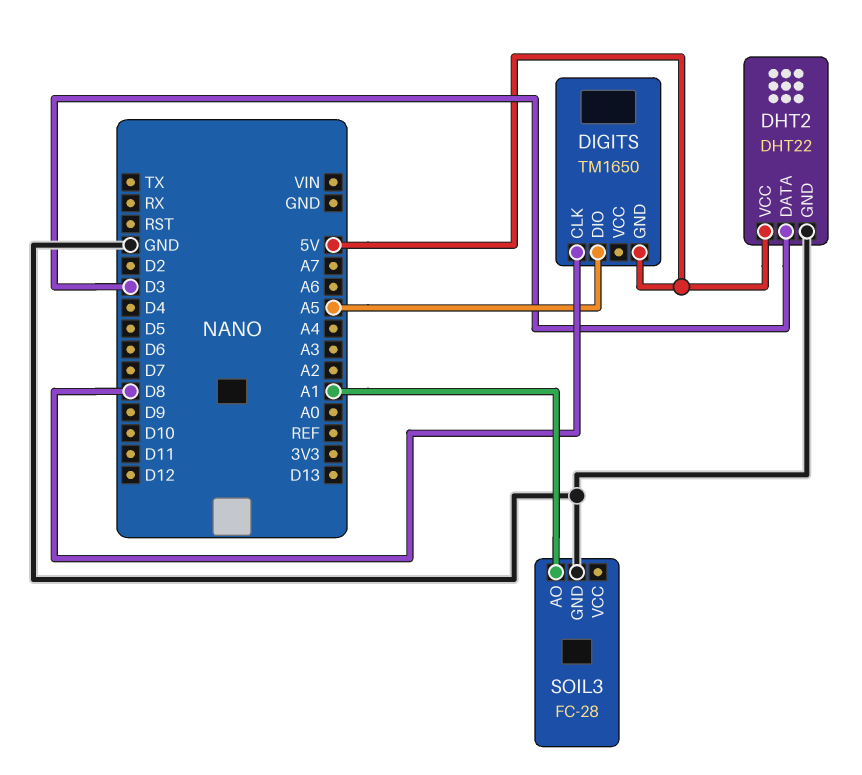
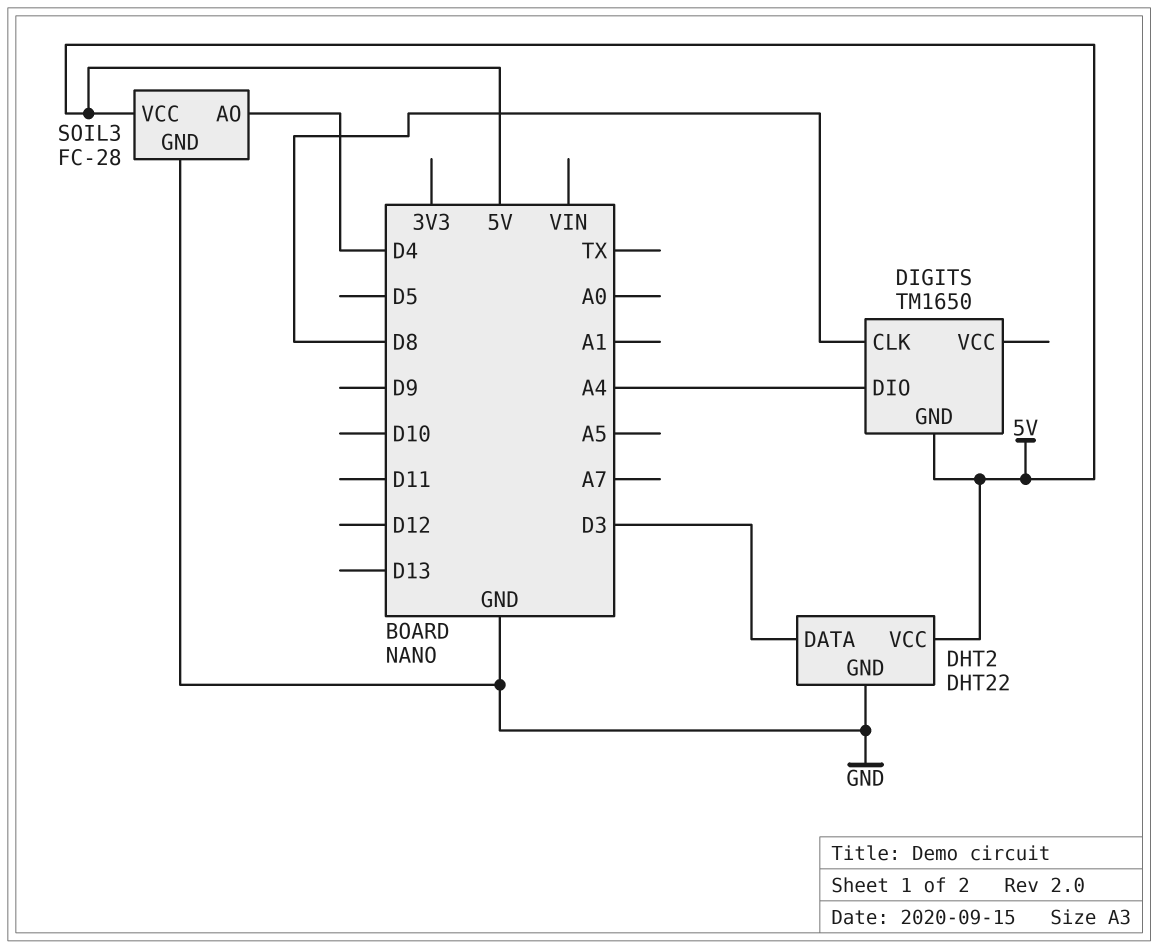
DIGITS pin DIO: A5 -> A4
SOIL3 pin AO: A1 -> D4
SOIL3 pin VCC: none -> 5V

